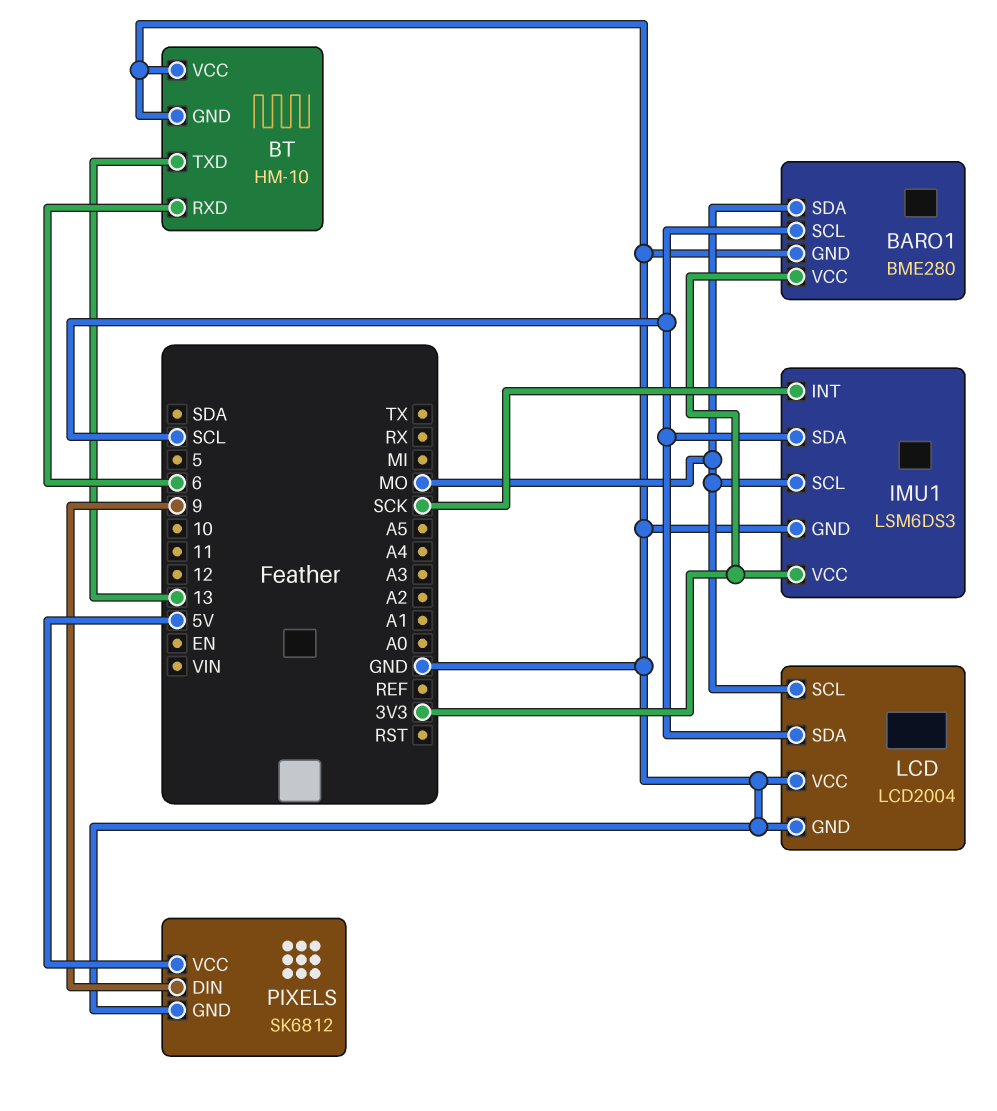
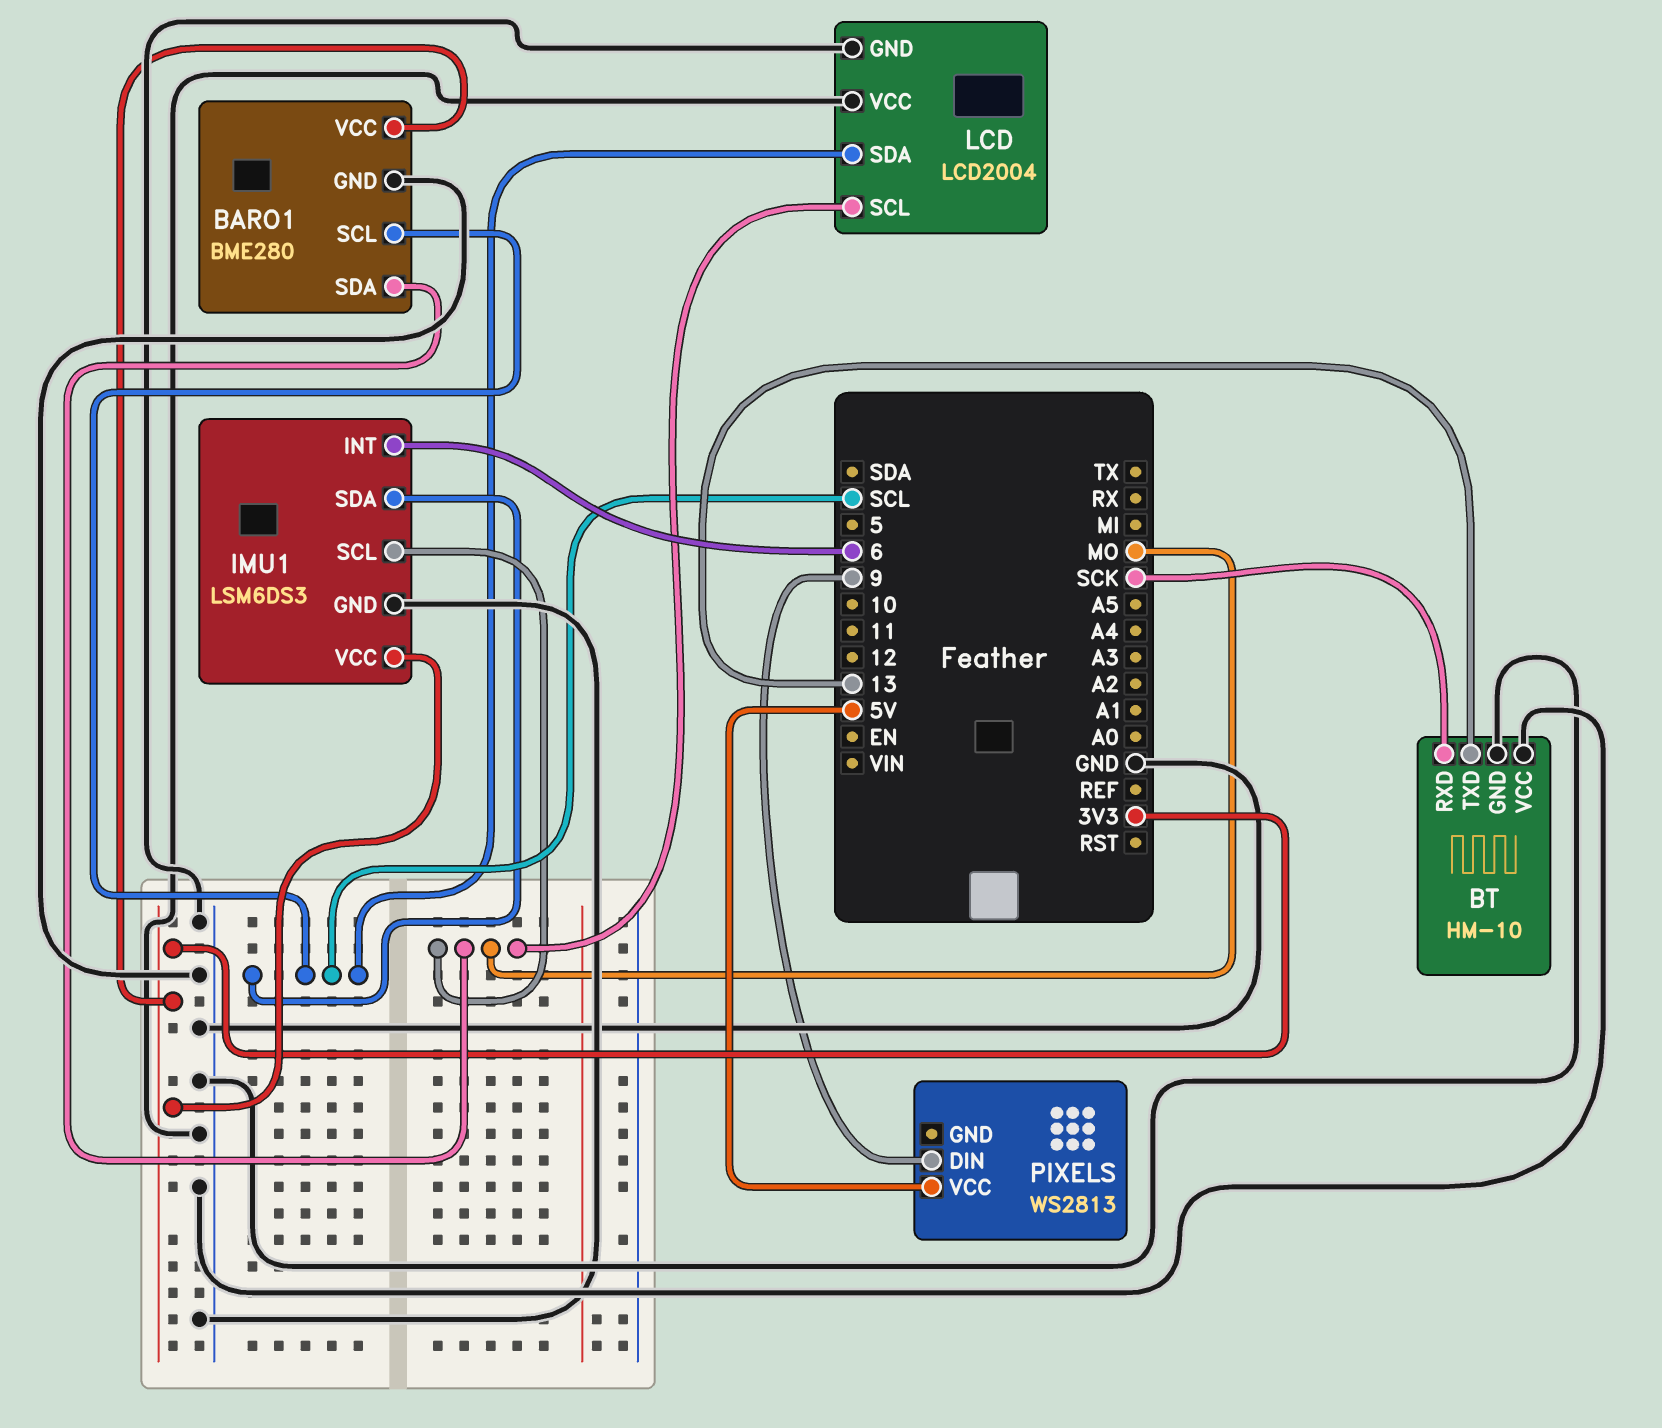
BT pin RXD: 6 -> SCK
IMU1 pin INT: SCK -> 6
PIXELS: SK6812 -> WS2813
PIXELS pin GND: GND -> none

